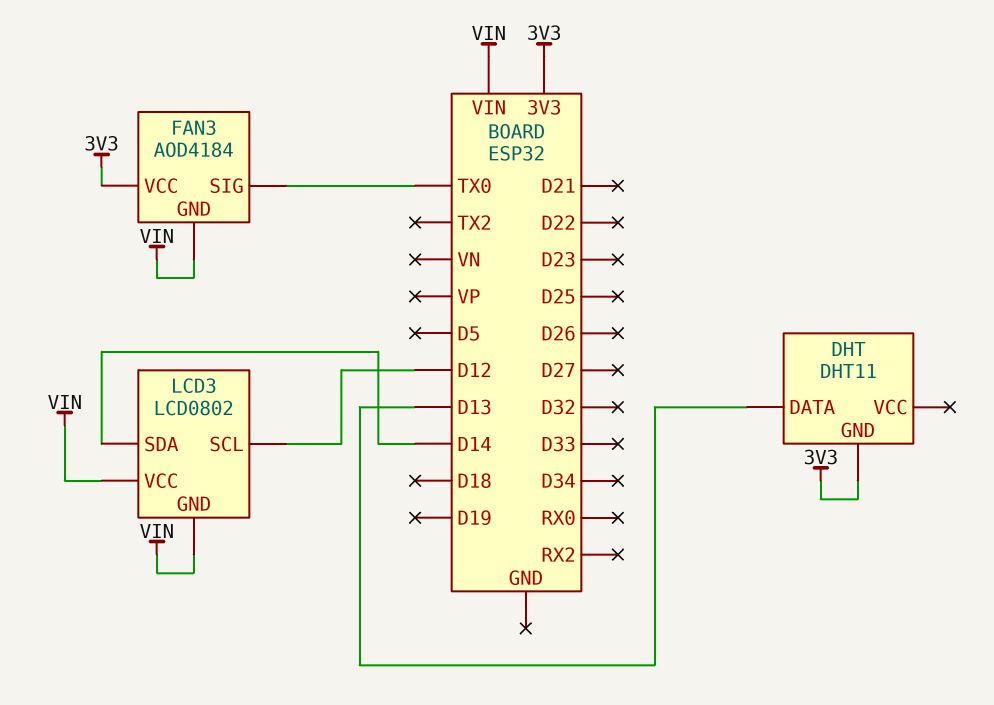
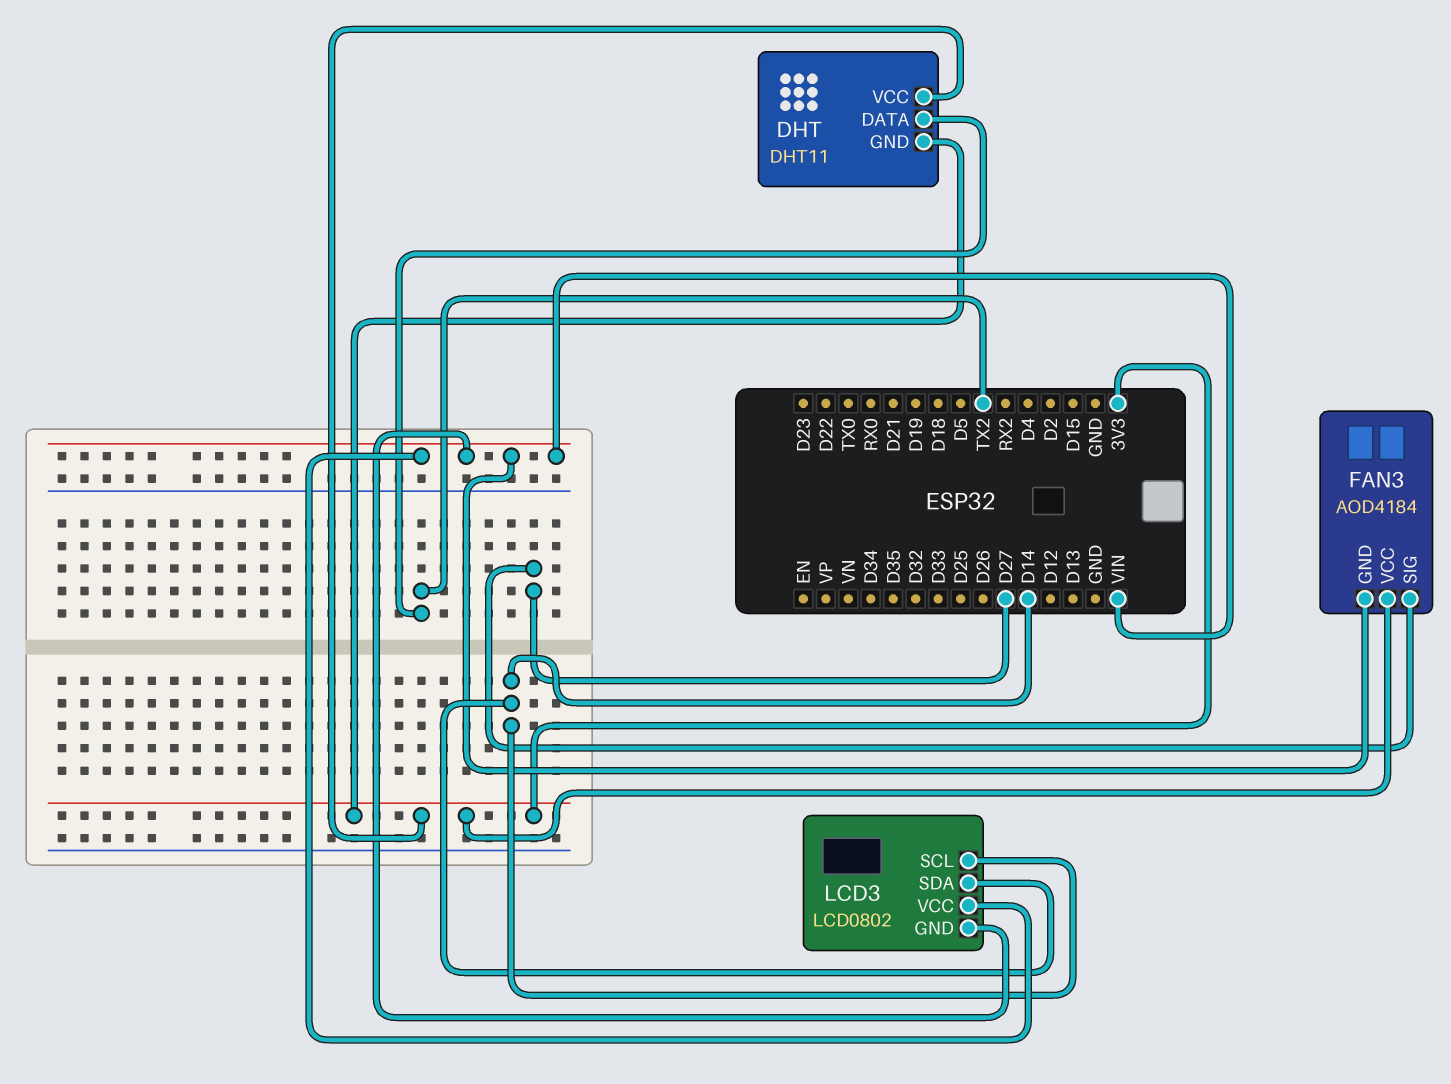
DHT pin DATA: D13 -> TX2
DHT pin VCC: none -> 3V3
FAN3 pin SIG: TX0 -> D27
LCD3 pin SCL: D12 -> D14

